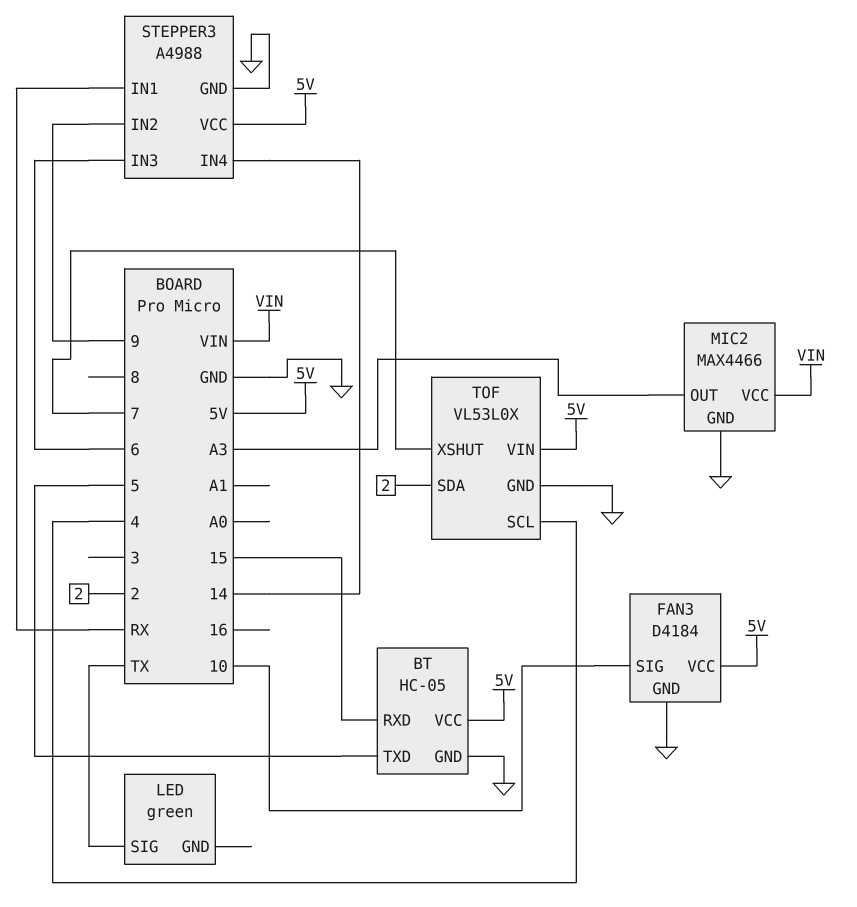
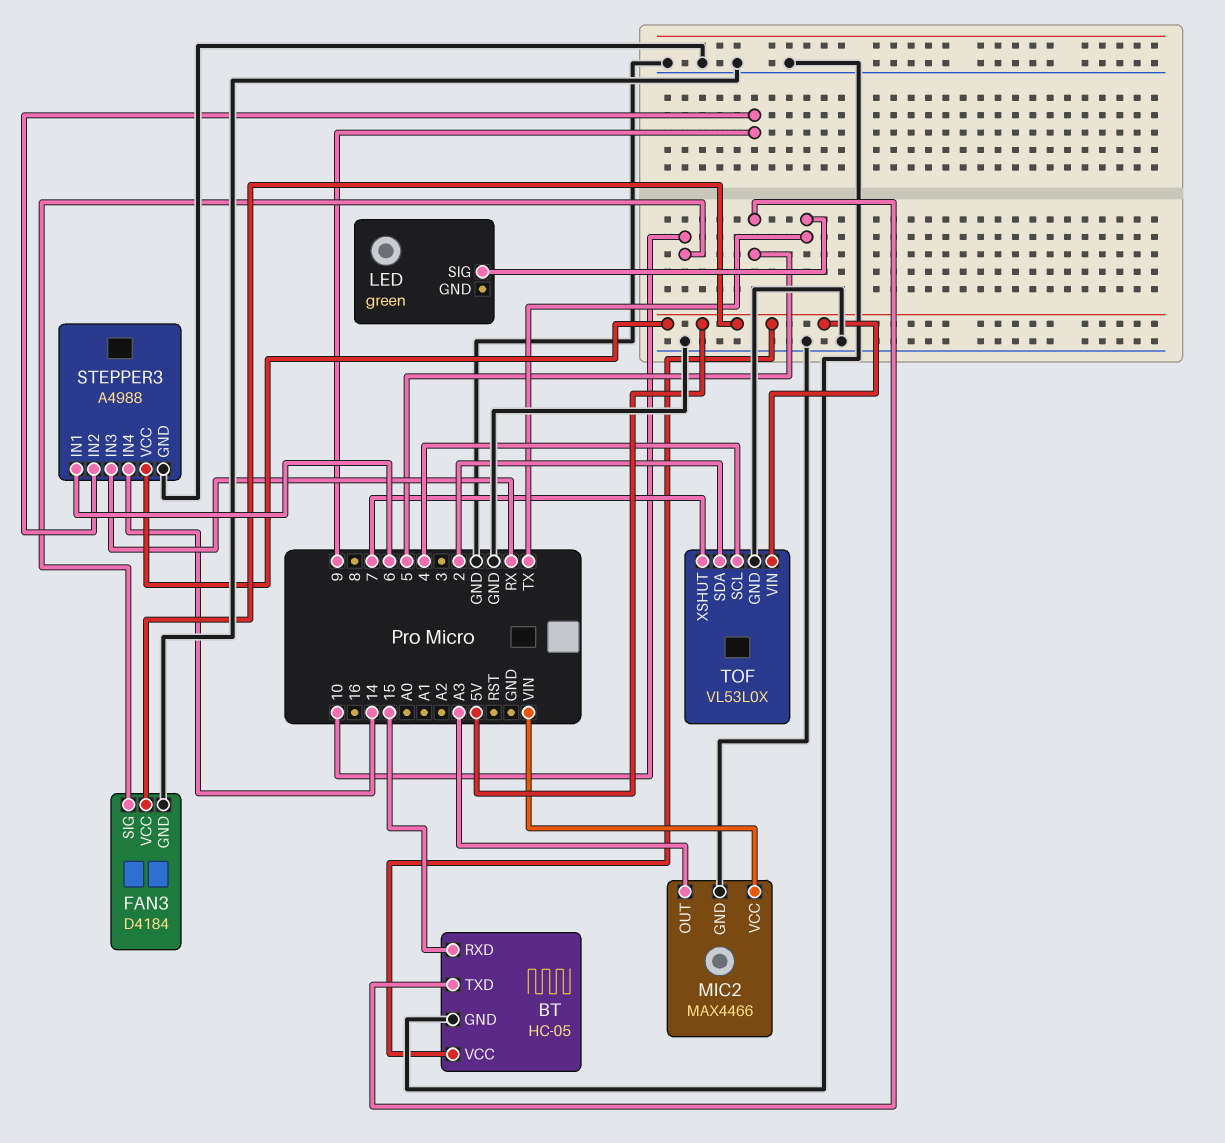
STEPPER3 pin IN1: RX -> 6
STEPPER3 pin IN3: 6 -> RX

